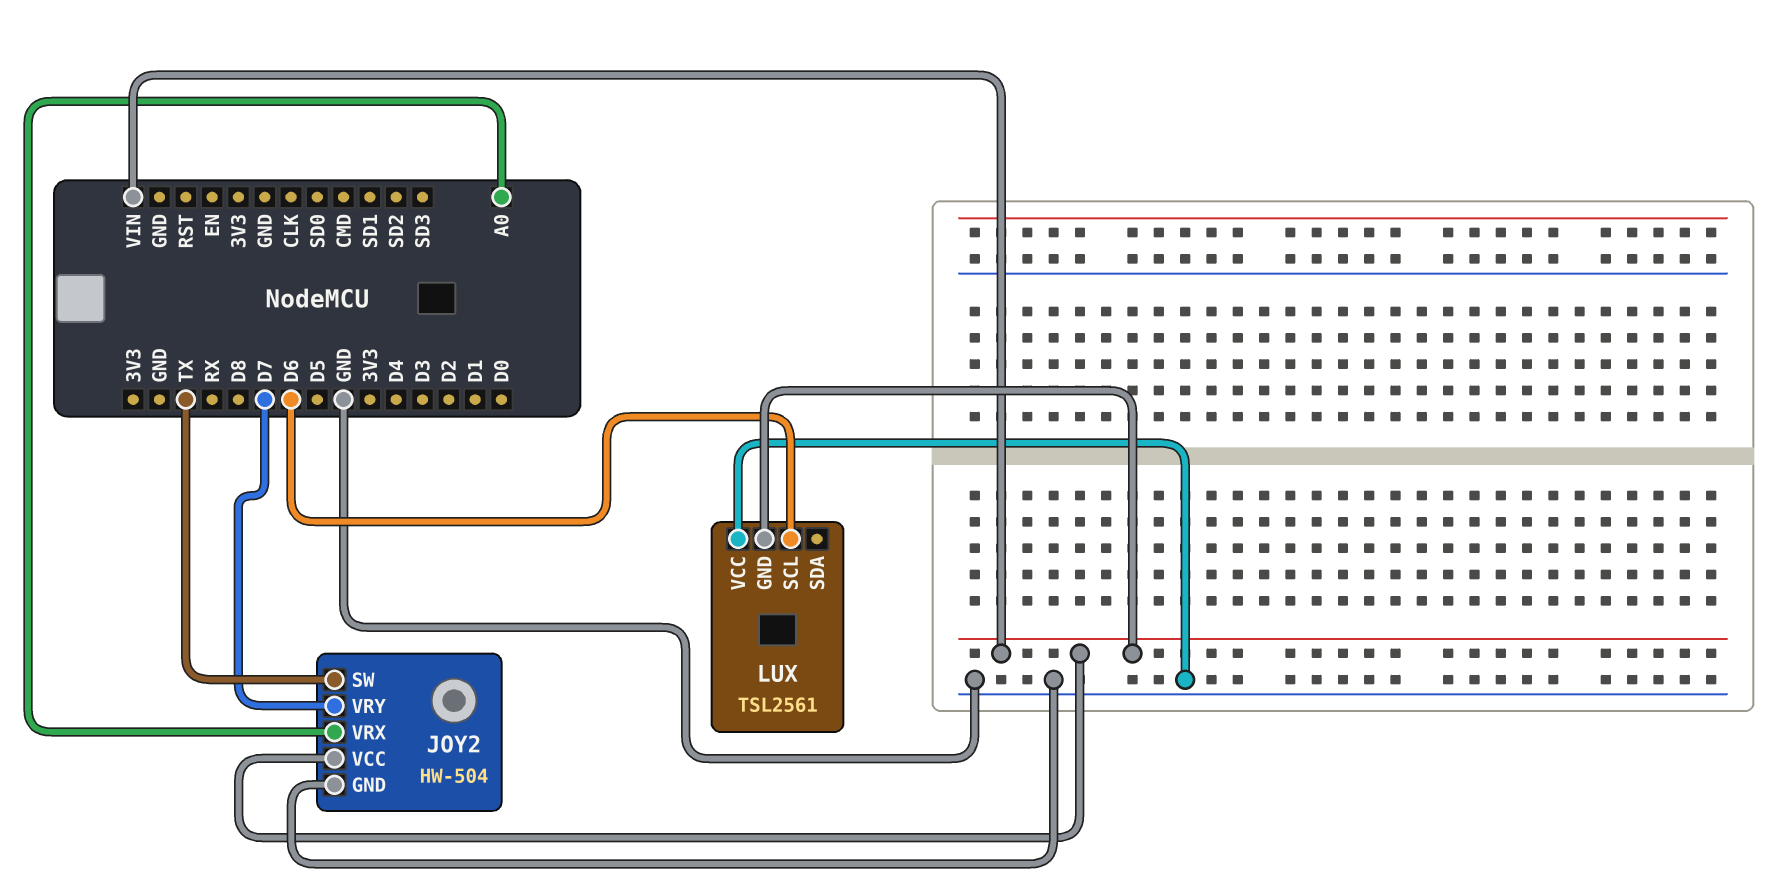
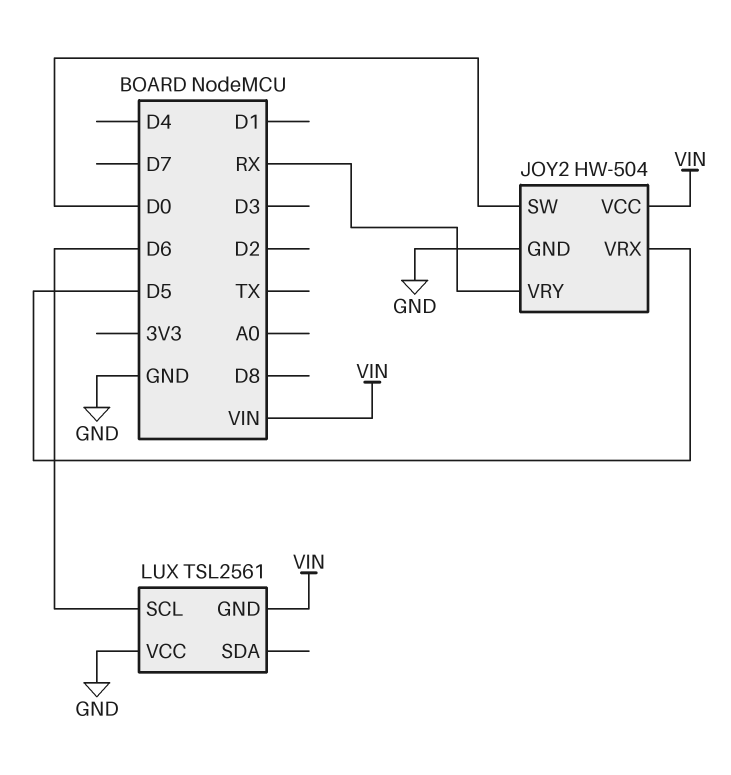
JOY2 pin SW: TX -> D0
JOY2 pin VRX: A0 -> D5
JOY2 pin VRY: D7 -> RX

